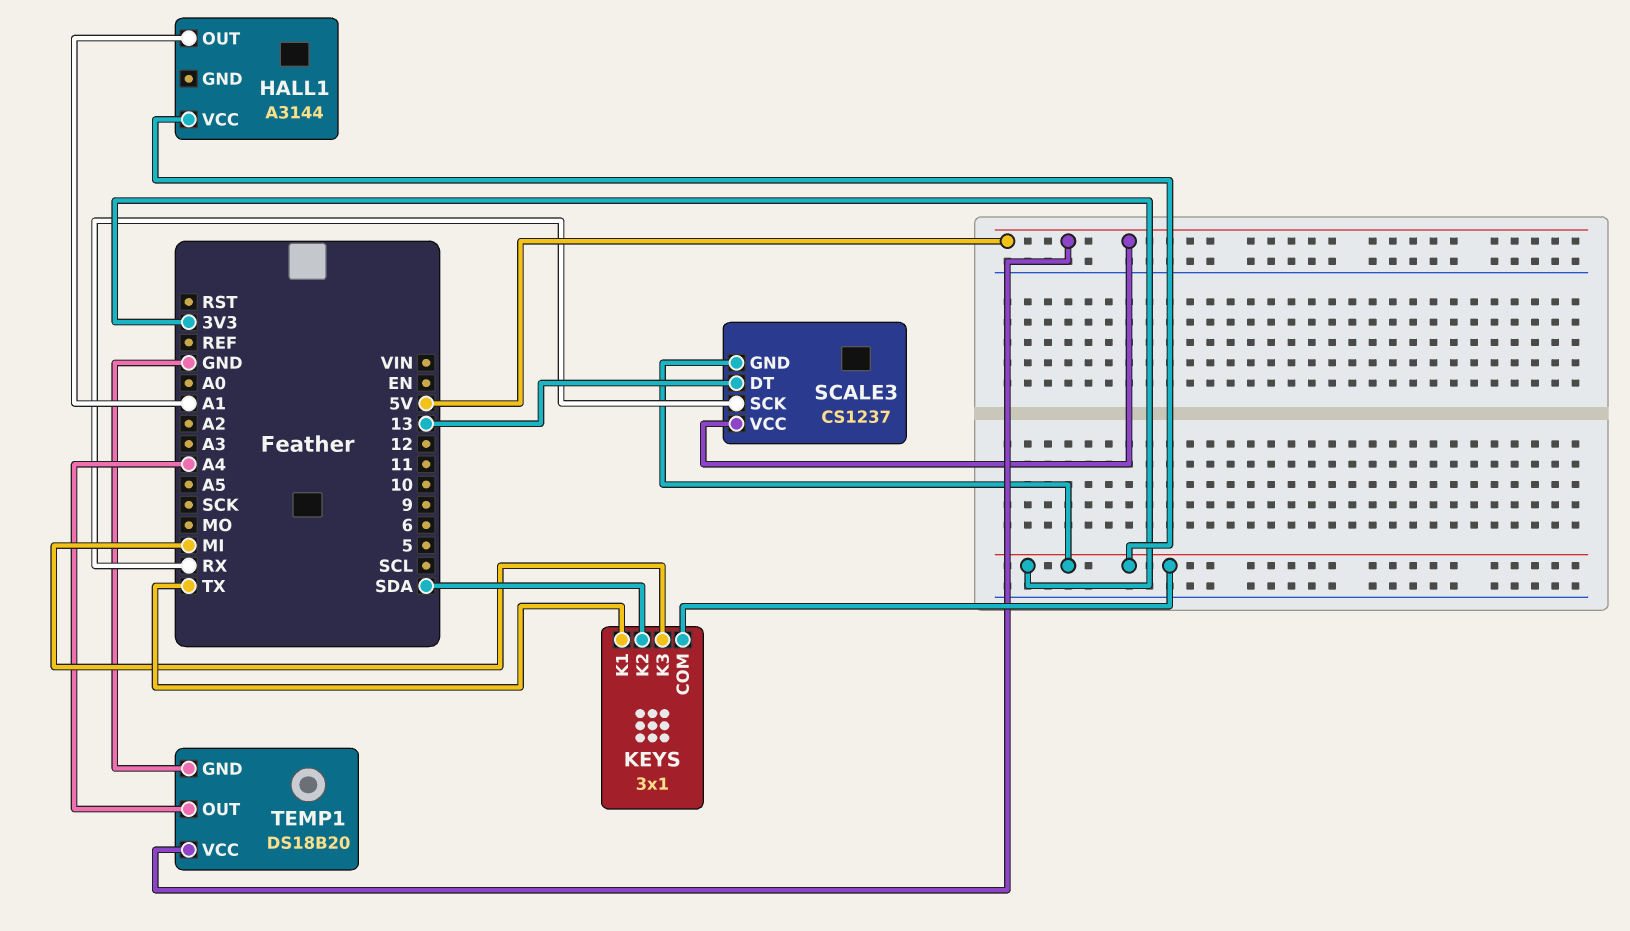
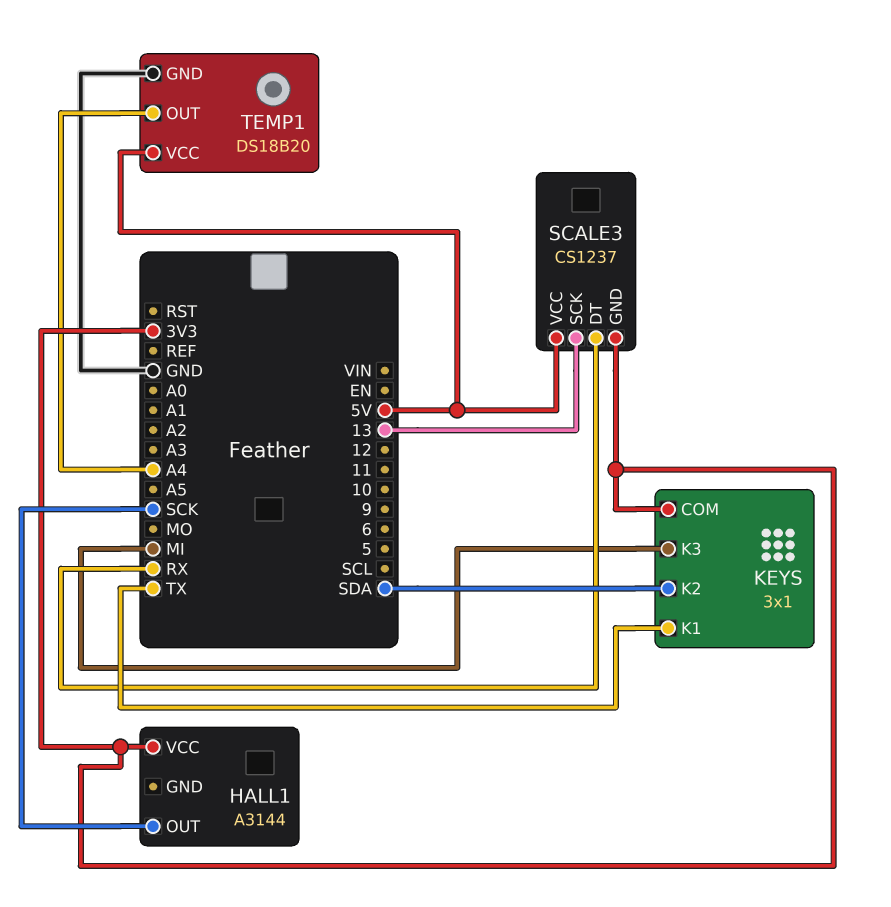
HALL1 pin OUT: A1 -> SCK
SCALE3 pin DT: 13 -> RX
SCALE3 pin SCK: RX -> 13

